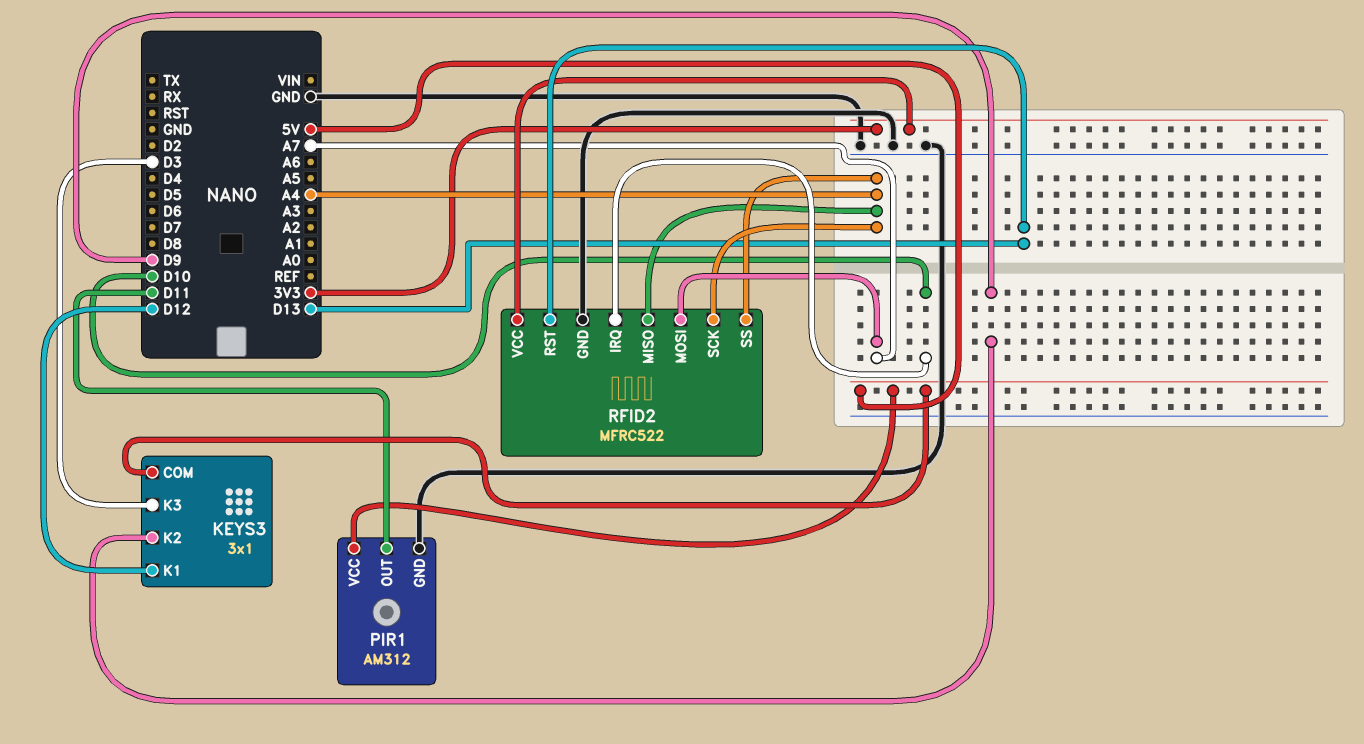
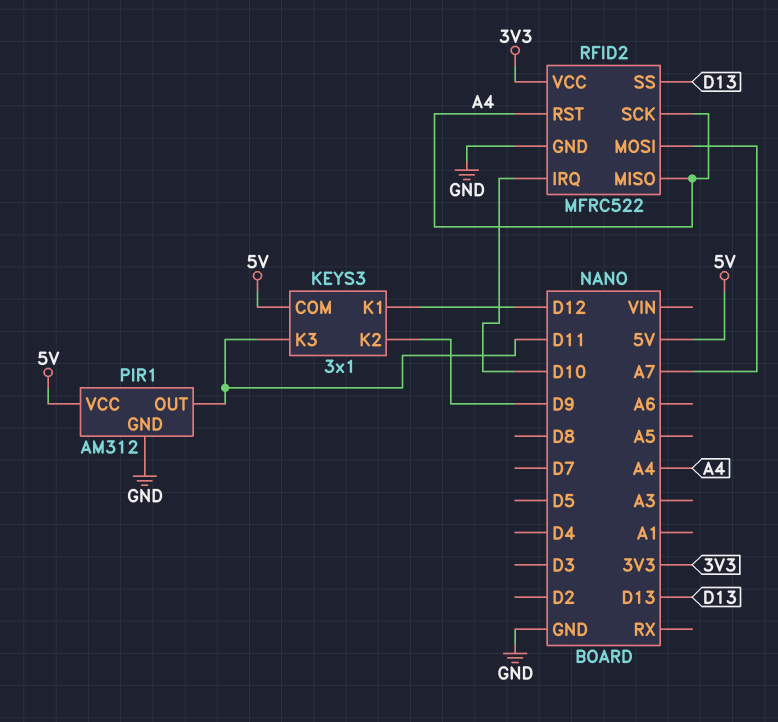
KEYS3 pin K3: D3 -> D11
RFID2 pin RST: D13 -> A4
RFID2 pin SS: A4 -> D13

